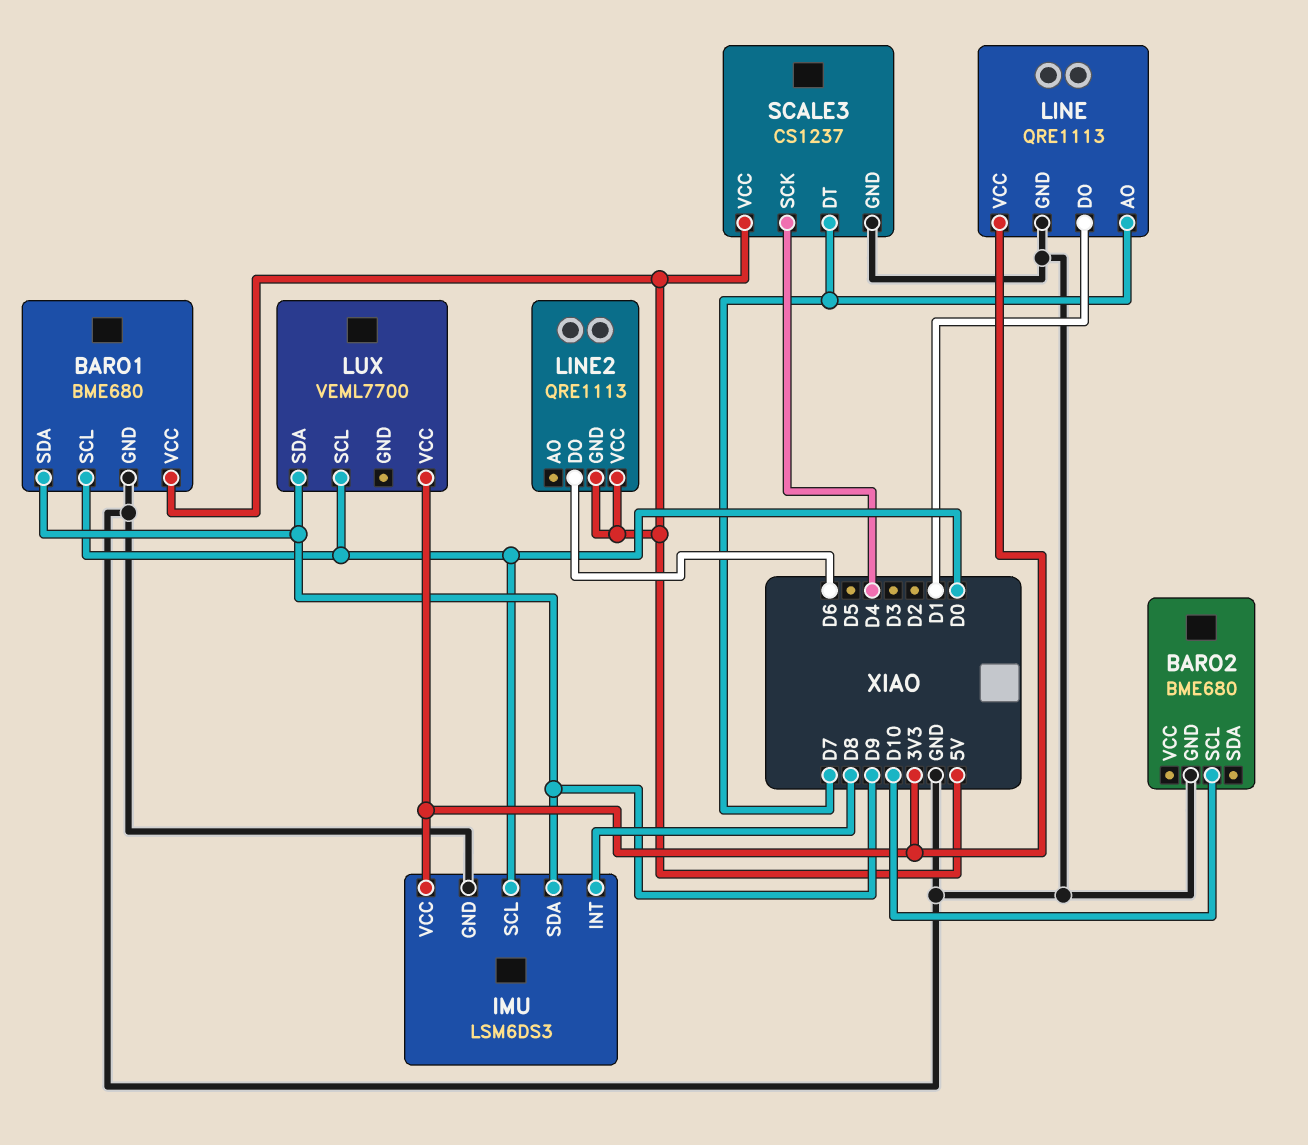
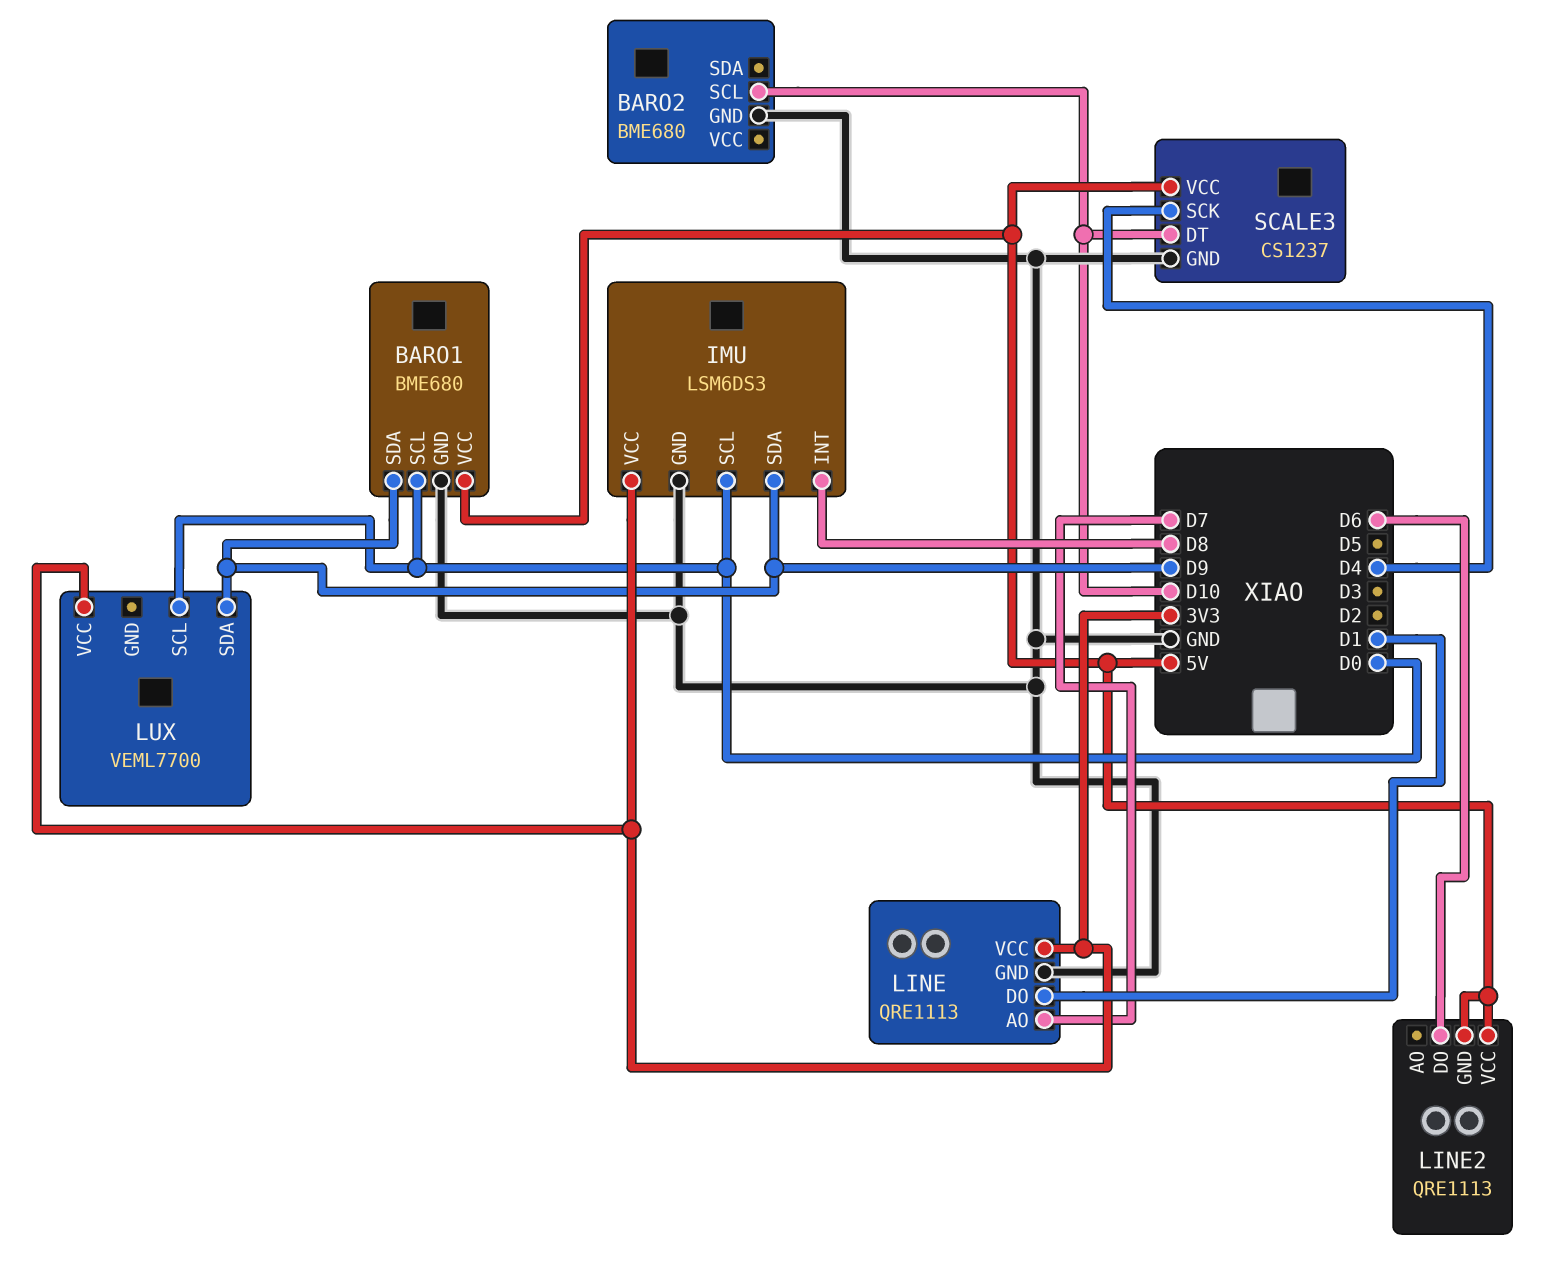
SCALE3 pin DT: D7 -> D10

